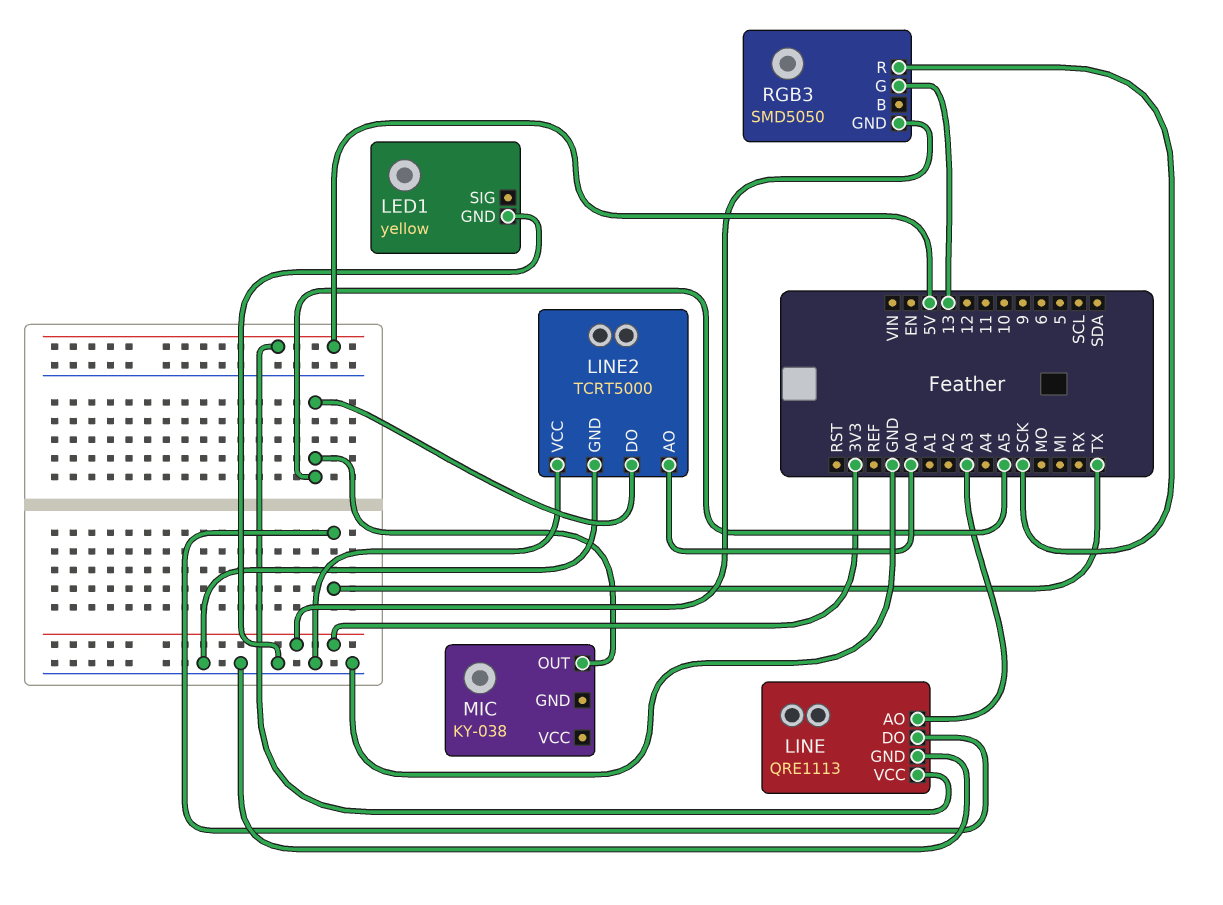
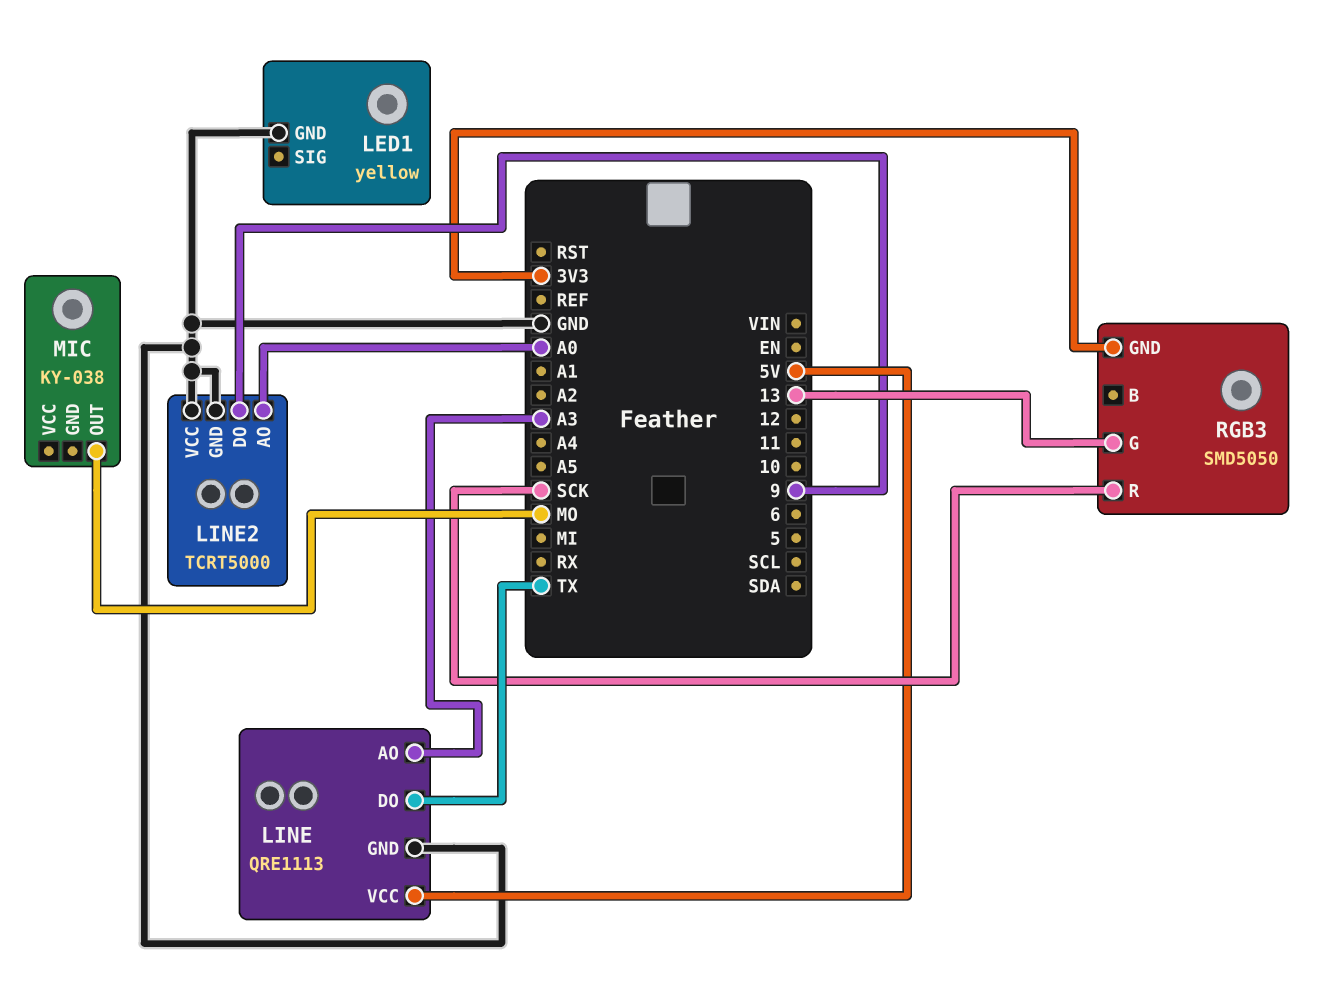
LINE2 pin DO: A5 -> 9
MIC pin OUT: A5 -> MO

